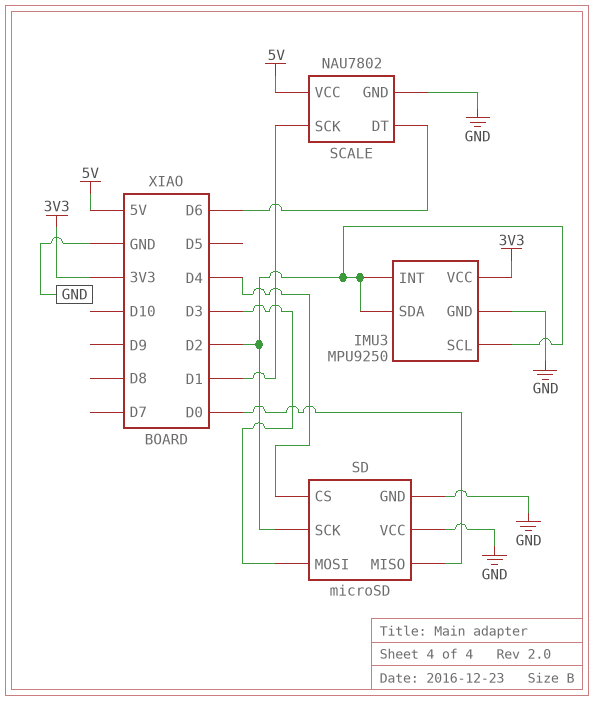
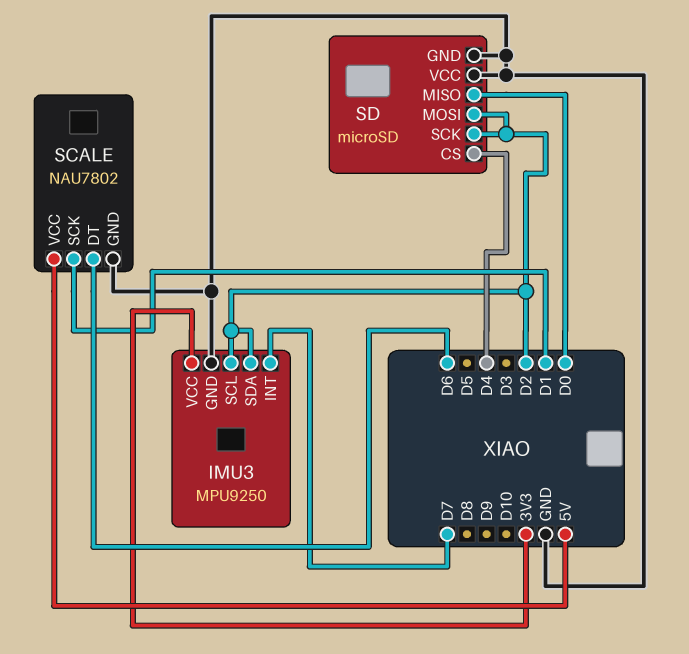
IMU3 pin INT: D2 -> D7
SD pin MOSI: D3 -> D2

